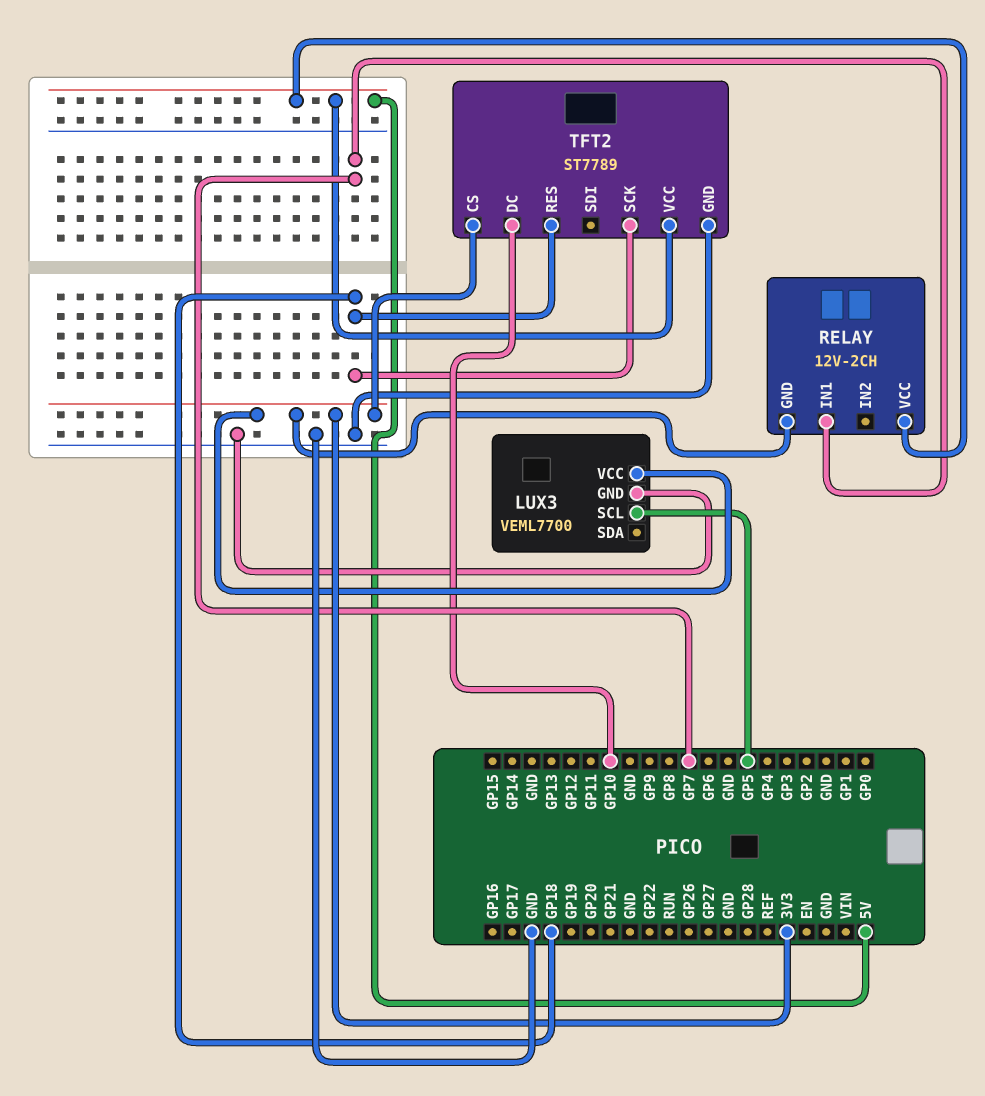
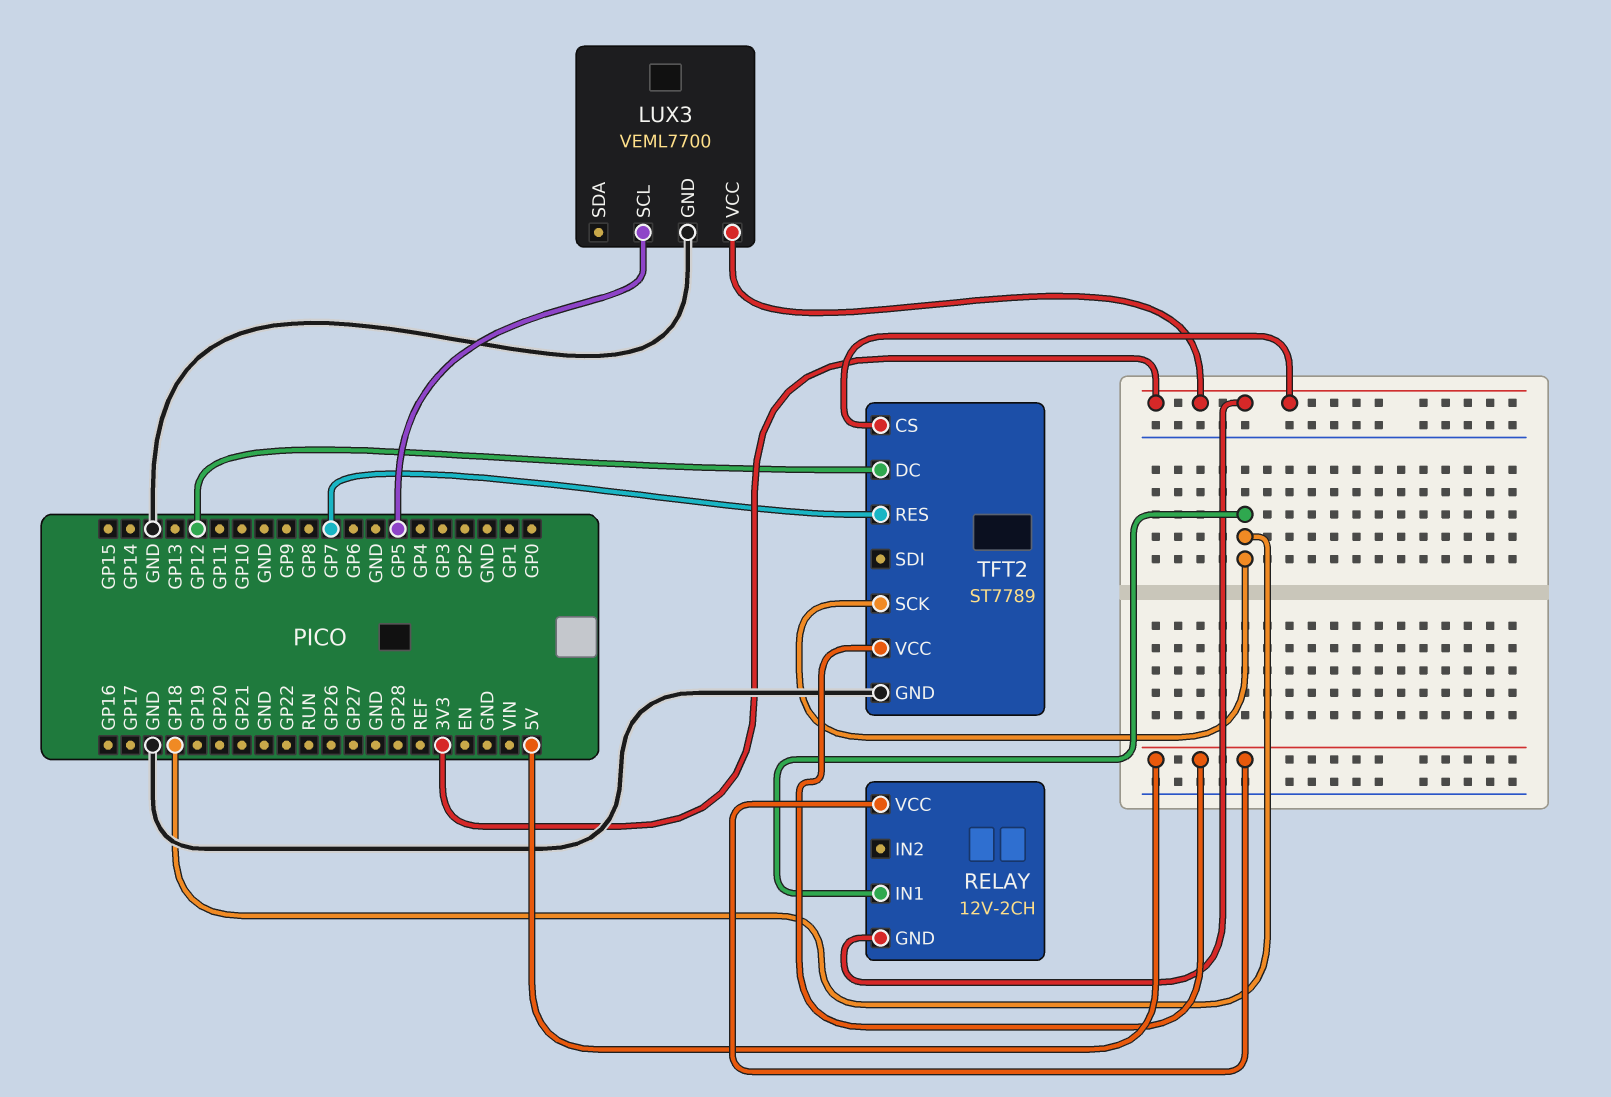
RELAY pin IN1: GP7 -> GP18
TFT2 pin DC: GP10 -> GP12
TFT2 pin RES: GP18 -> GP7

